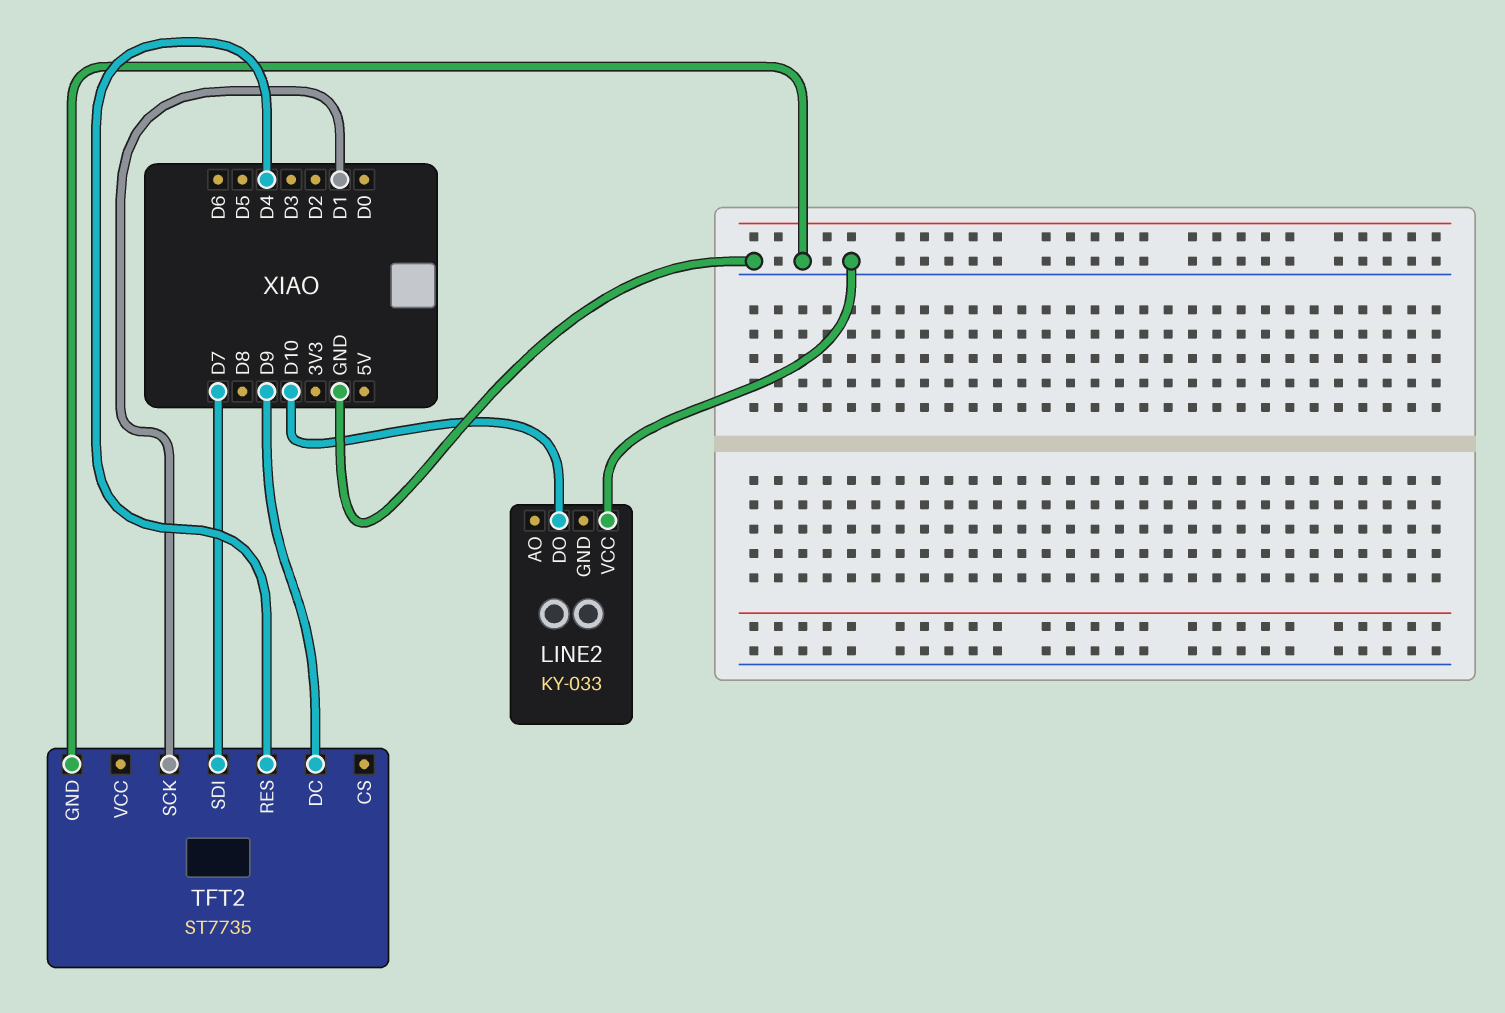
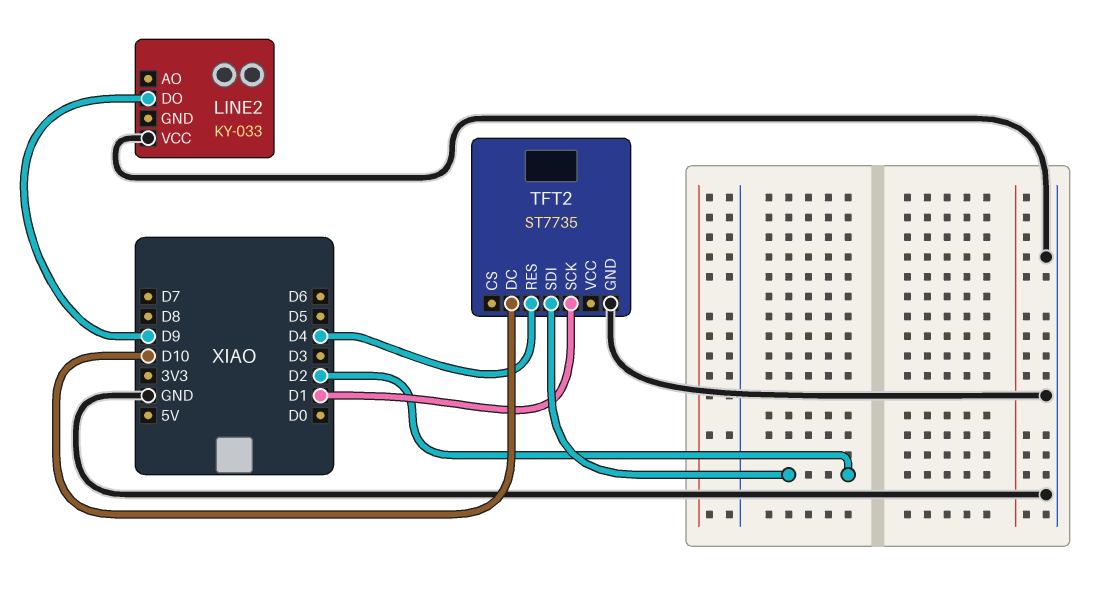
LINE2 pin DO: D10 -> D9
TFT2 pin DC: D9 -> D10
TFT2 pin SDI: D7 -> D2

